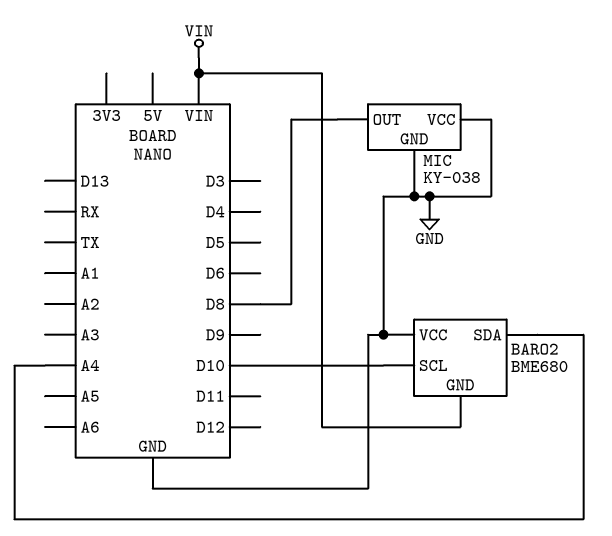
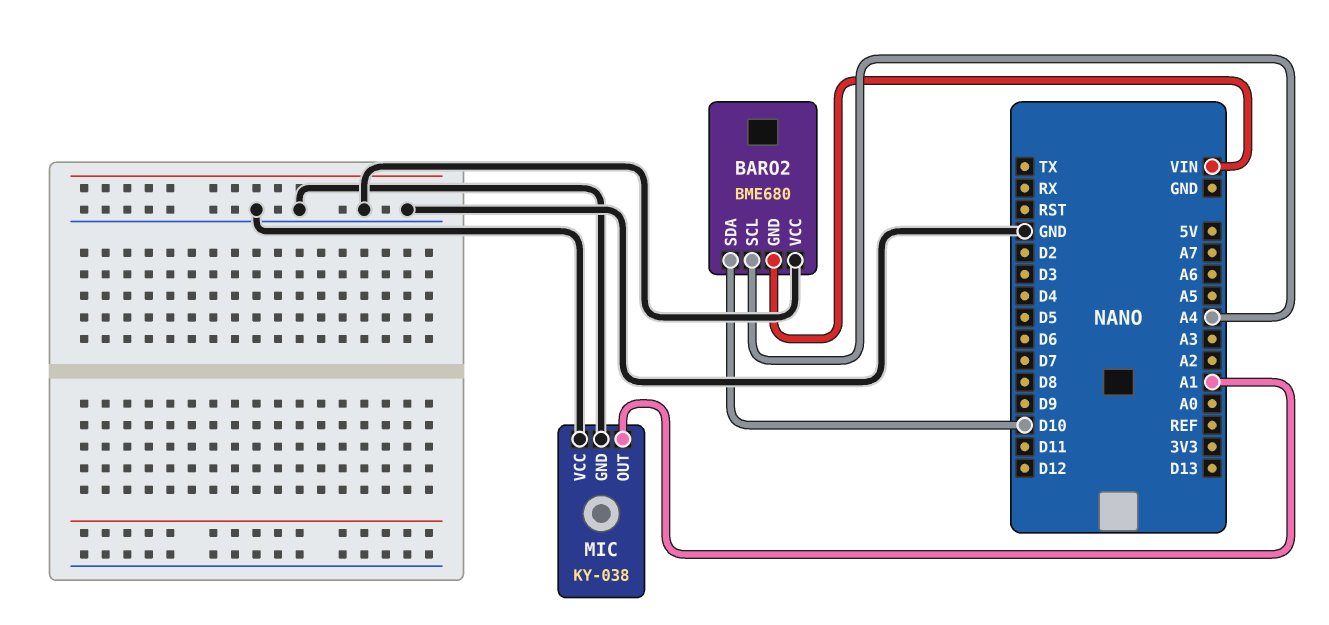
BARO2 pin SCL: D10 -> A4
BARO2 pin SDA: A4 -> D10
MIC pin OUT: D8 -> A1

